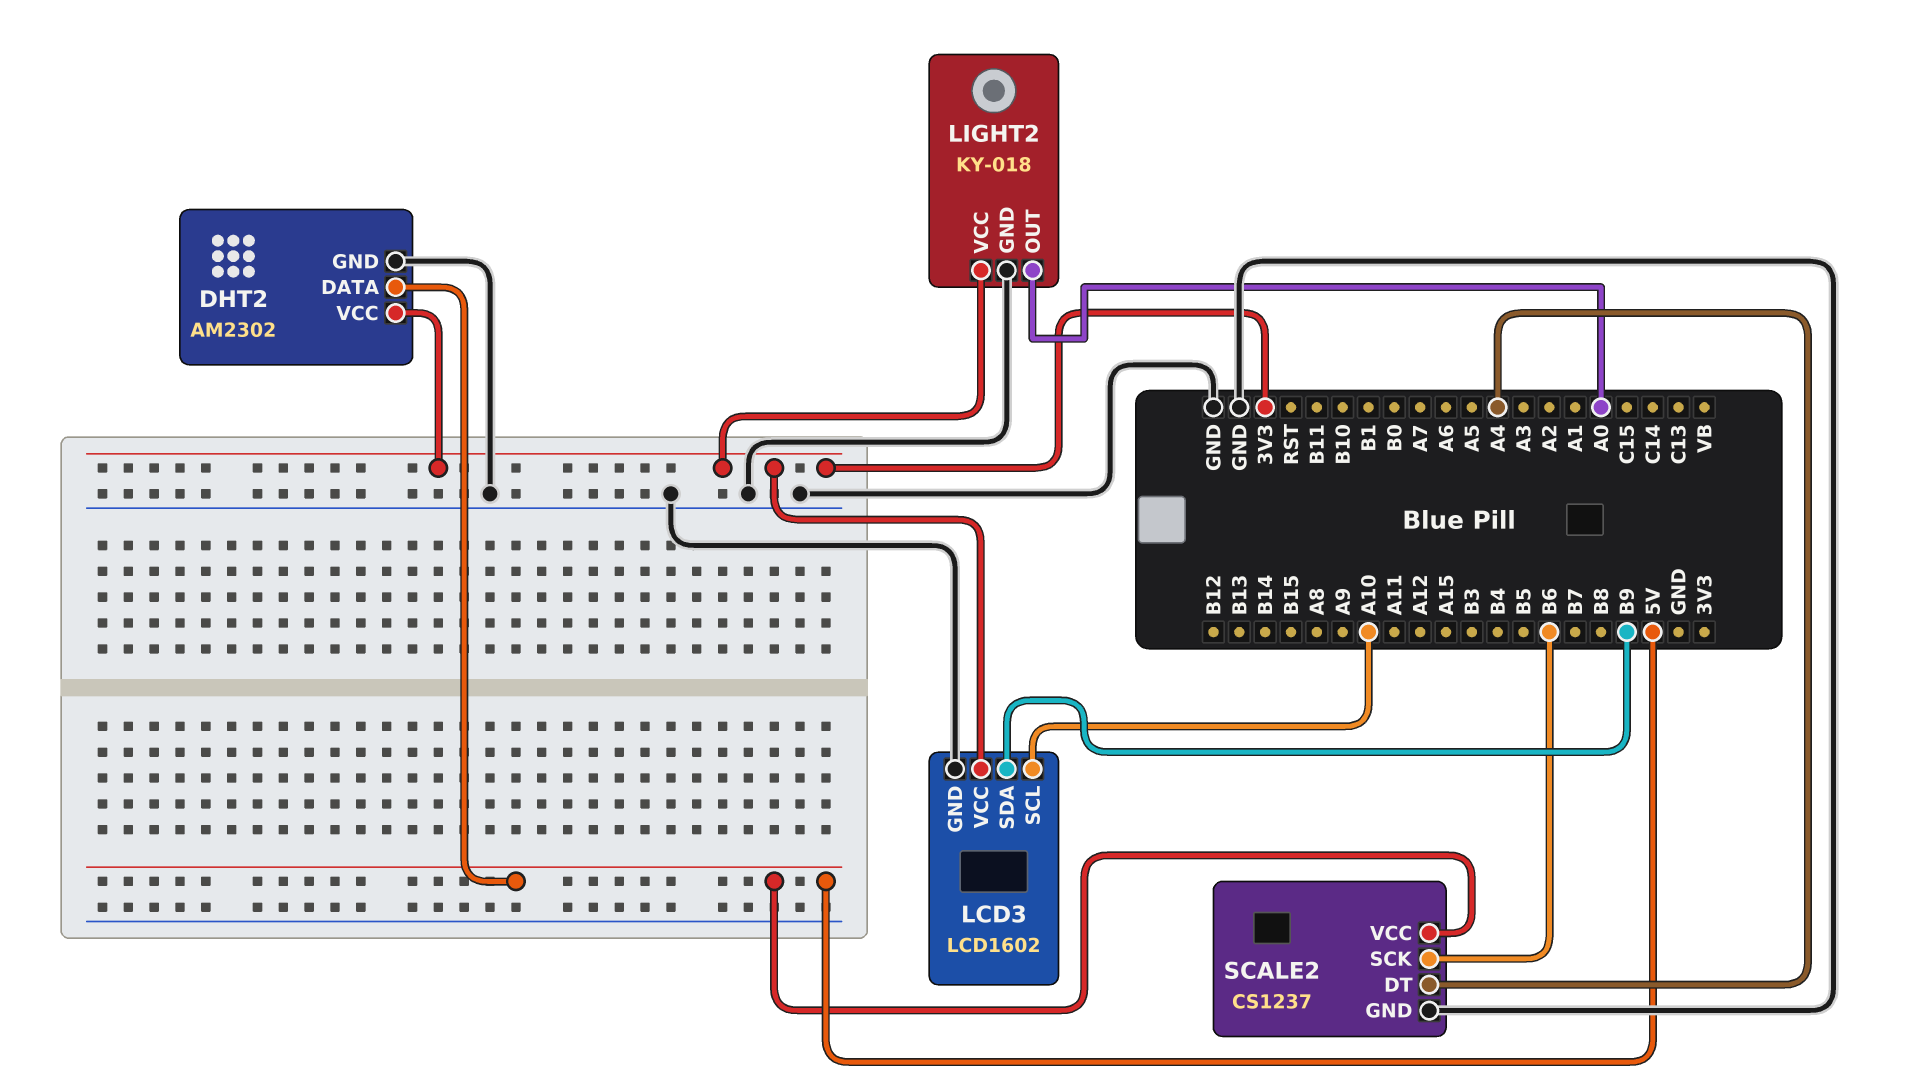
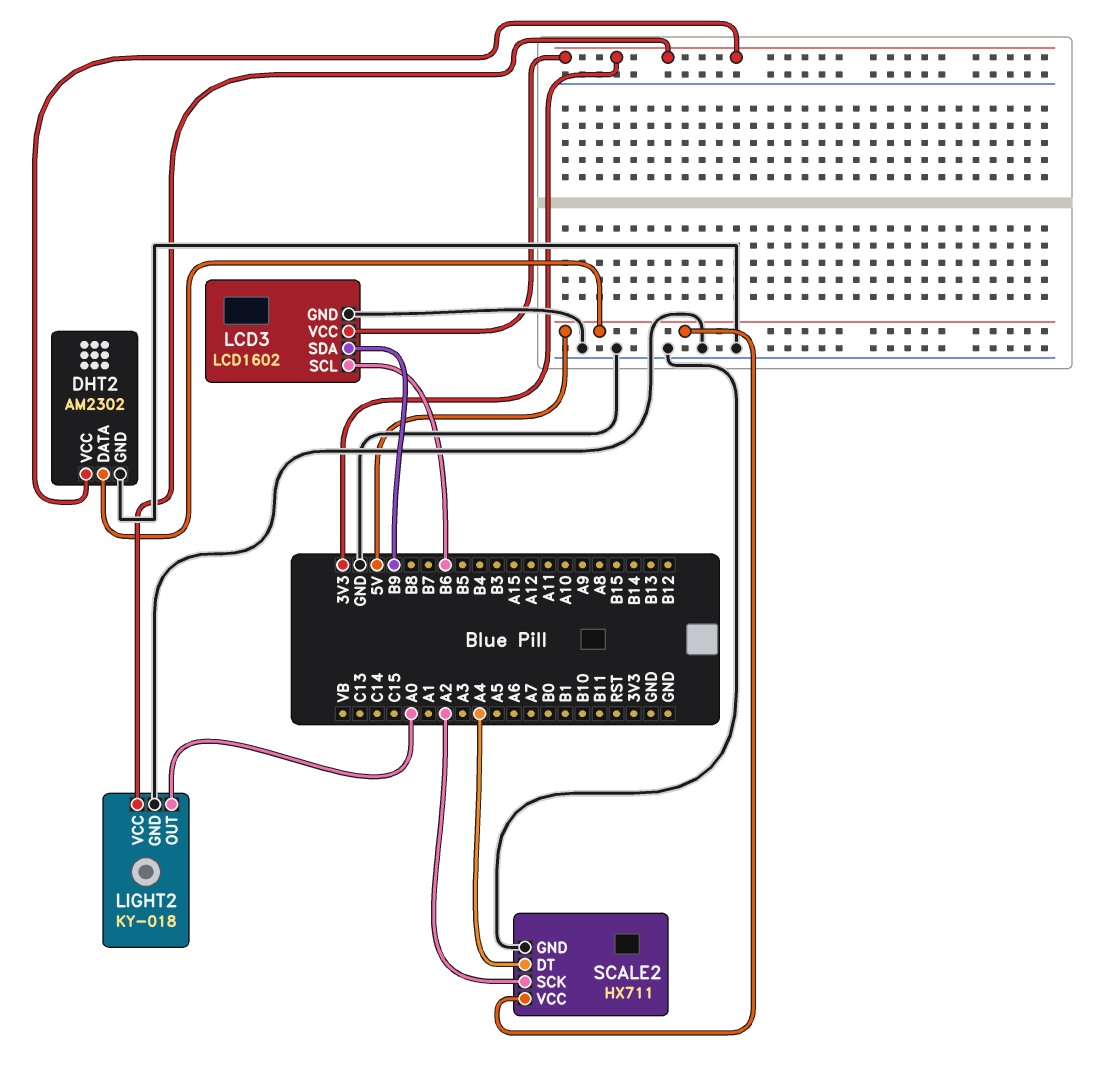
LCD3 pin SCL: A10 -> B6
SCALE2: CS1237 -> HX711
SCALE2 pin SCK: B6 -> A2

